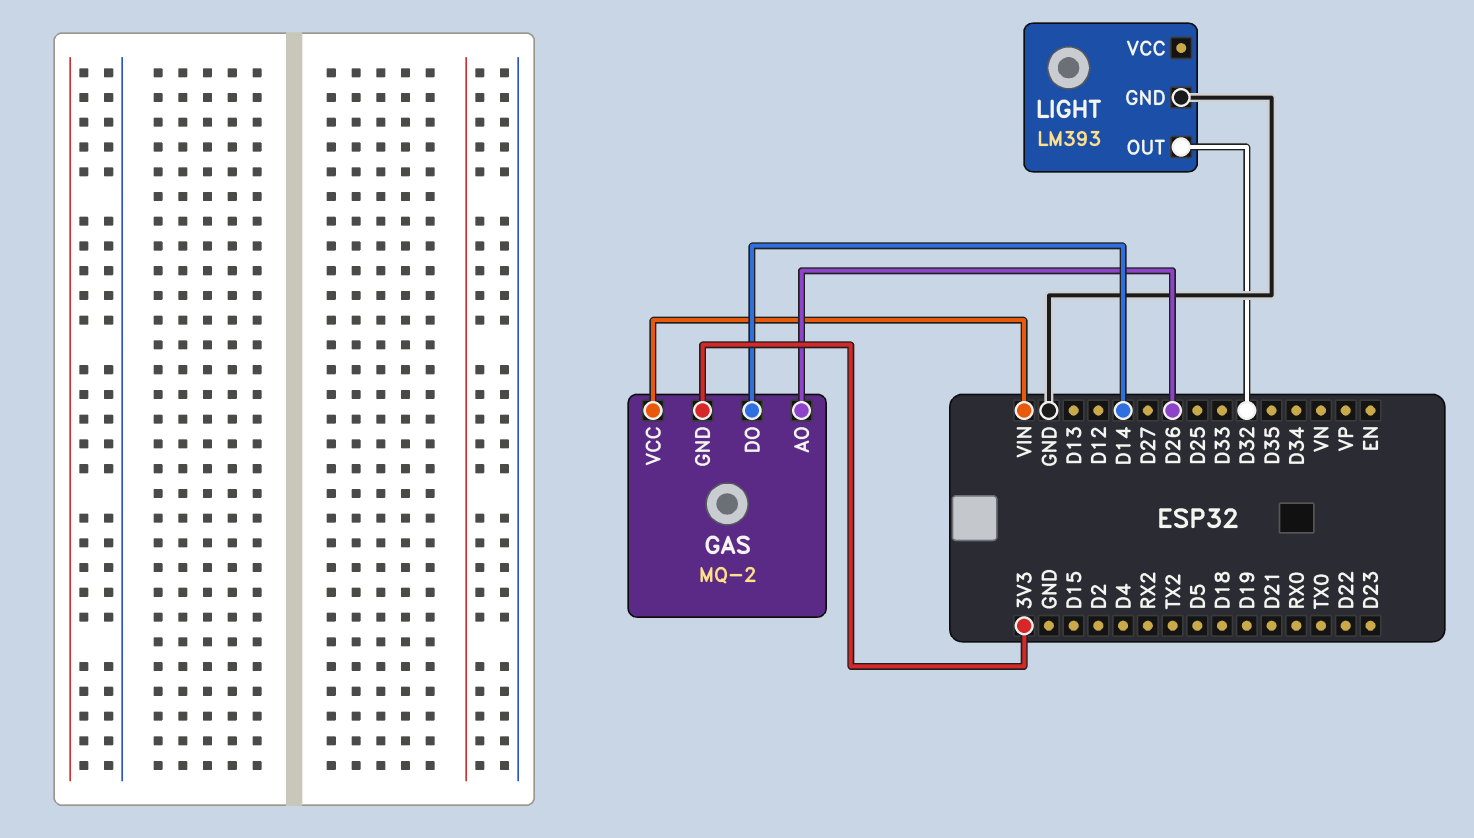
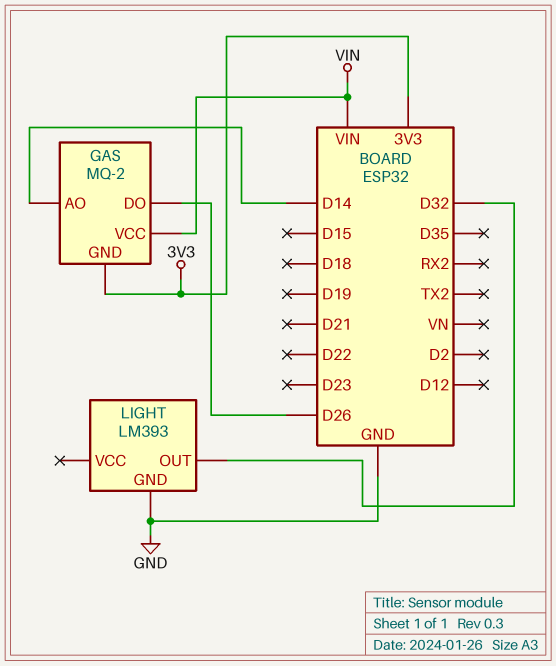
GAS pin AO: D26 -> D14
GAS pin DO: D14 -> D26

